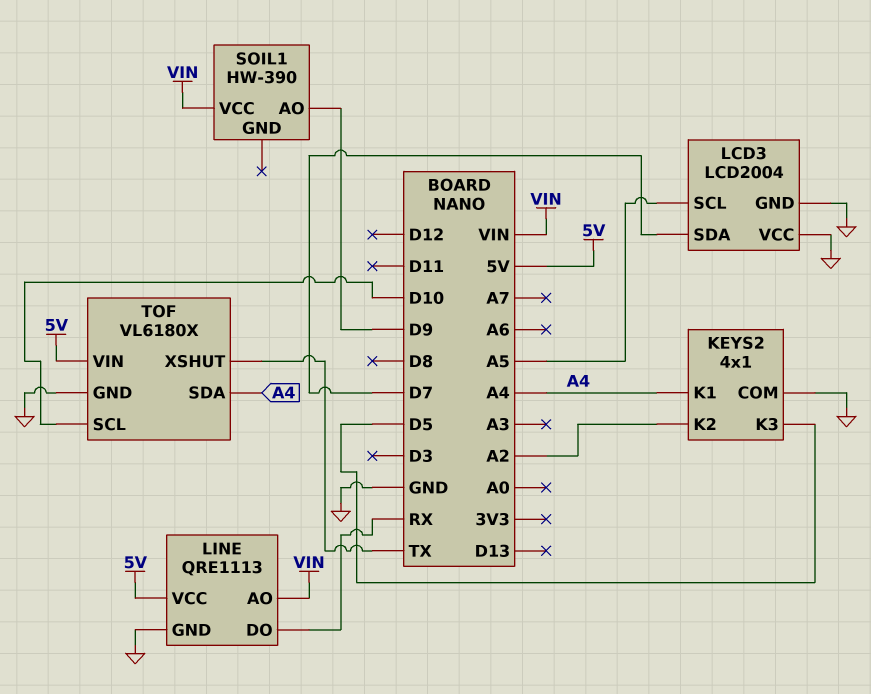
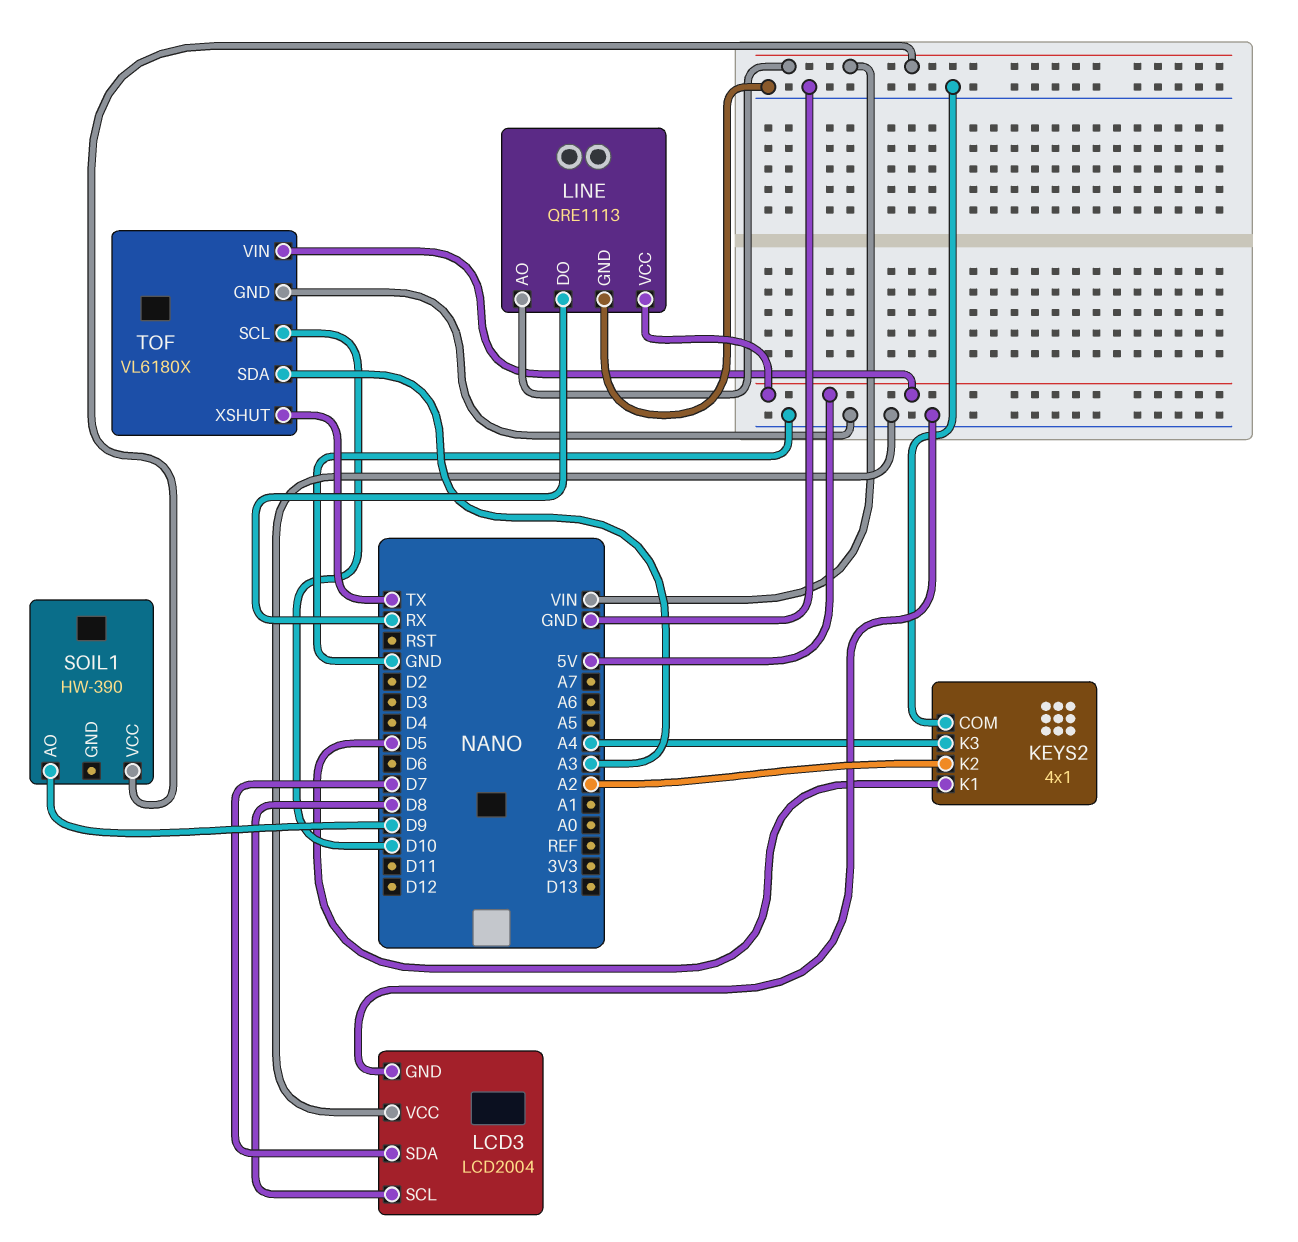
KEYS2 pin K1: A4 -> D5
KEYS2 pin K3: D5 -> A4
LCD3 pin SCL: A5 -> D8
TOF pin SDA: A4 -> A3

